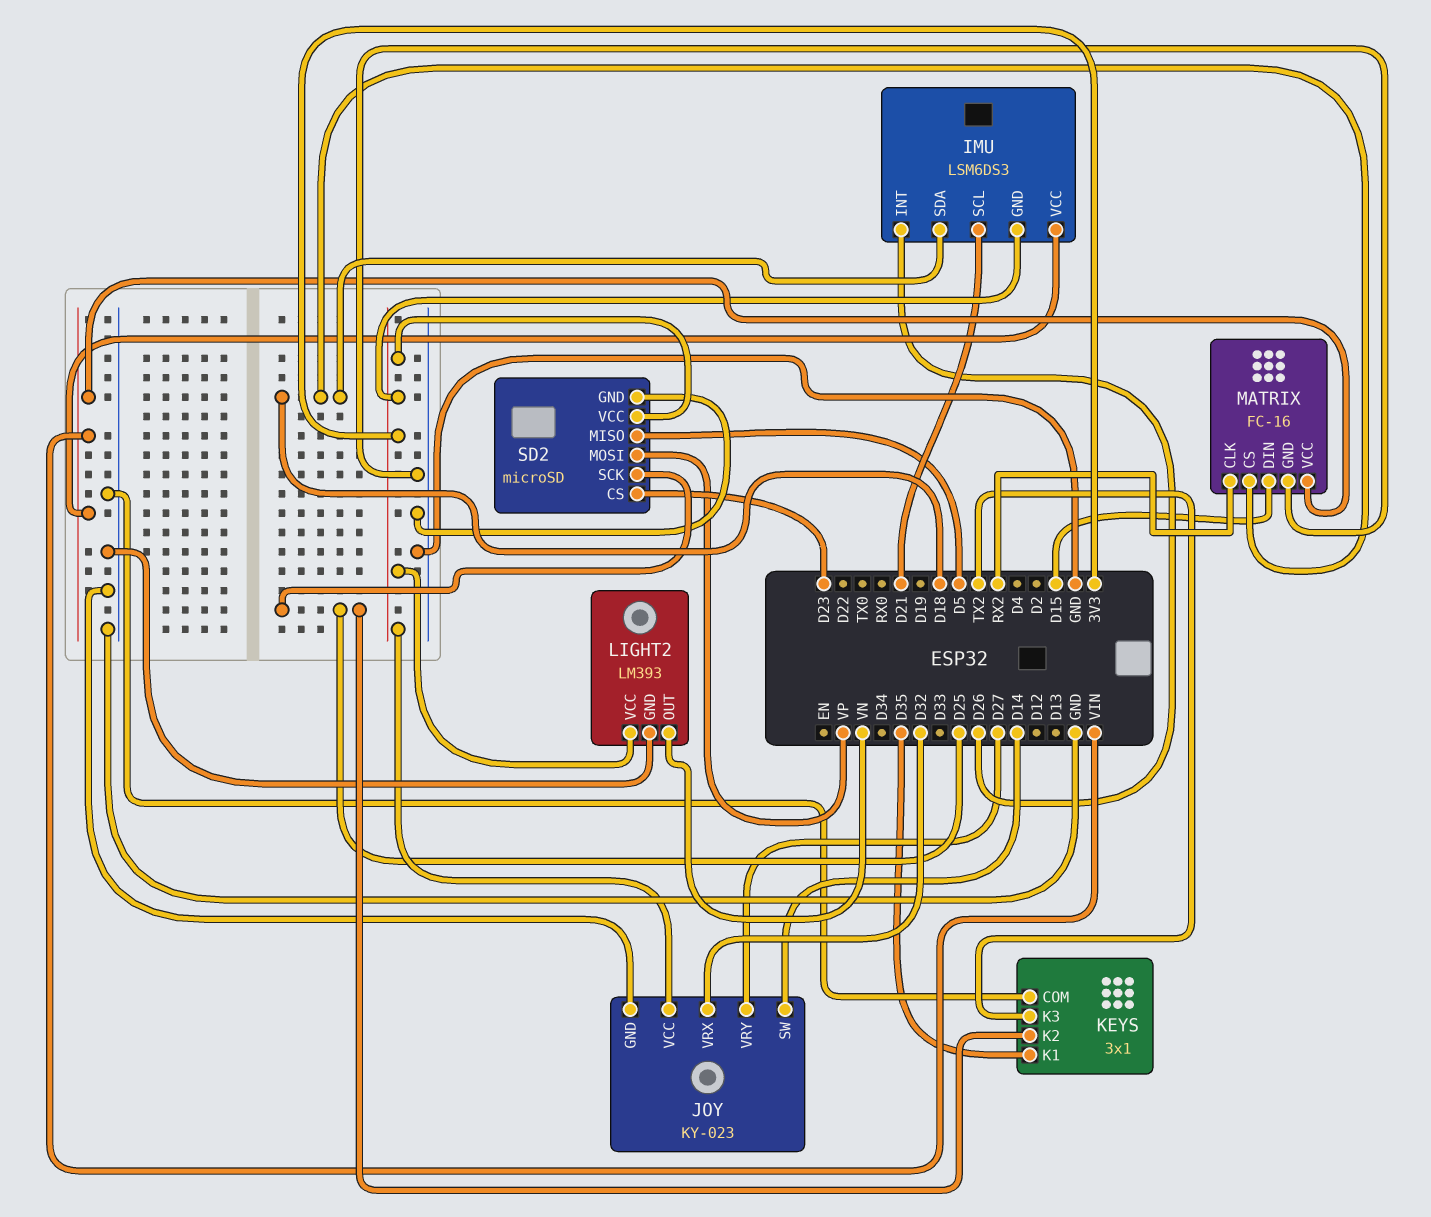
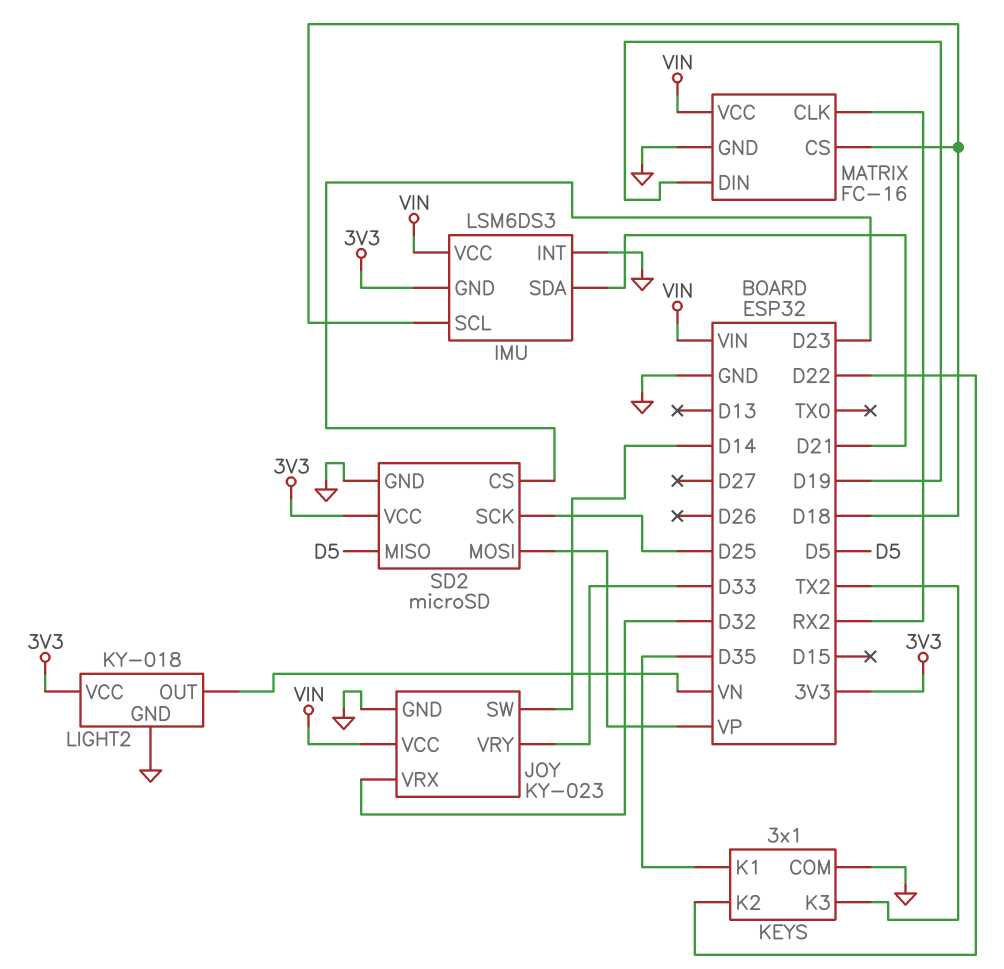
IMU pin INT: D26 -> GND
IMU pin SCL: D21 -> D18
IMU pin SDA: D18 -> D21
JOY pin VCC: 3V3 -> VIN
JOY pin VRY: D27 -> D33
KEYS pin K2: D25 -> D22
LIGHT2: LM393 -> KY-018
MATRIX pin DIN: D15 -> D19

